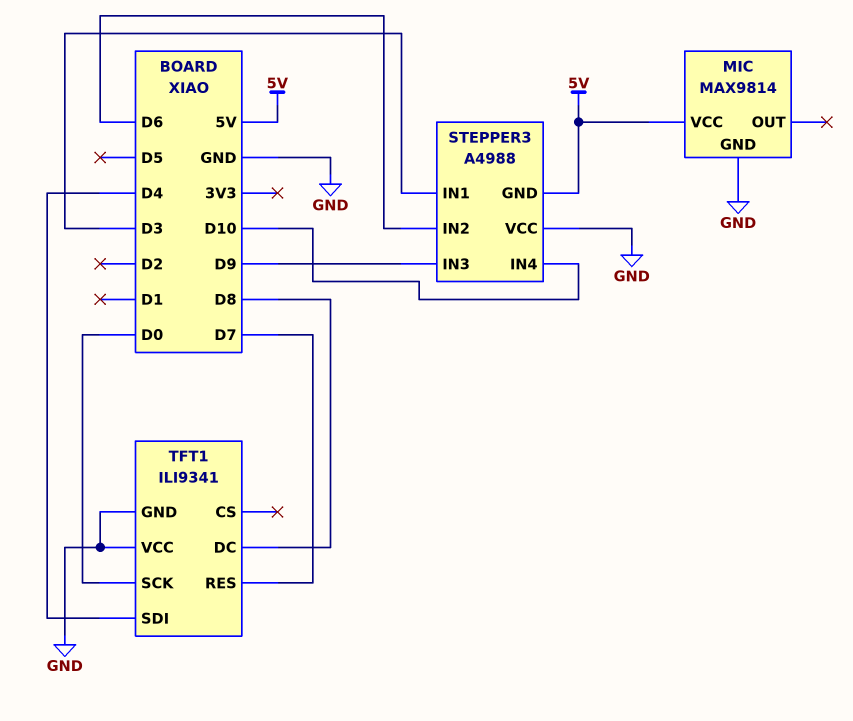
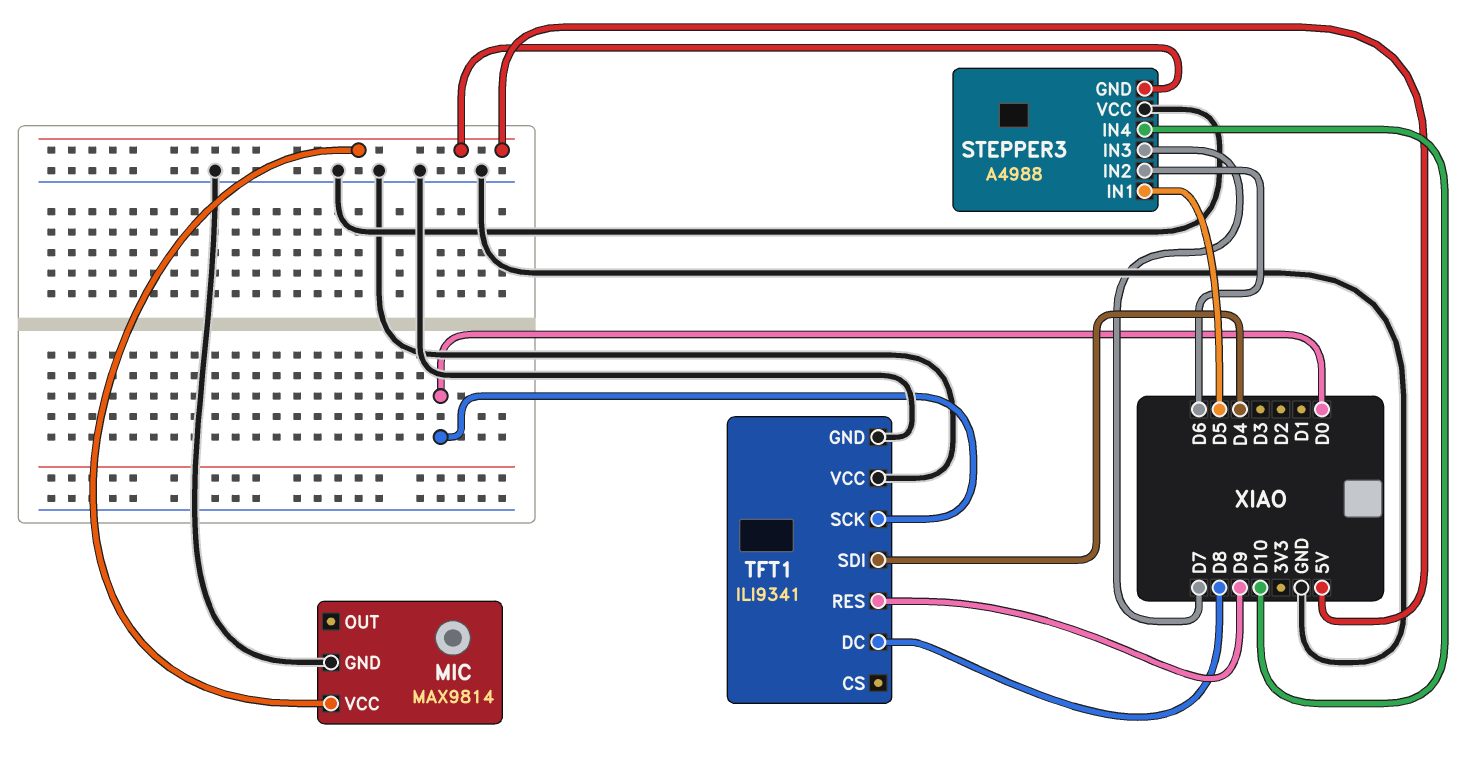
STEPPER3 pin IN1: D3 -> D5
STEPPER3 pin IN3: D9 -> D7
TFT1 pin RES: D7 -> D9

